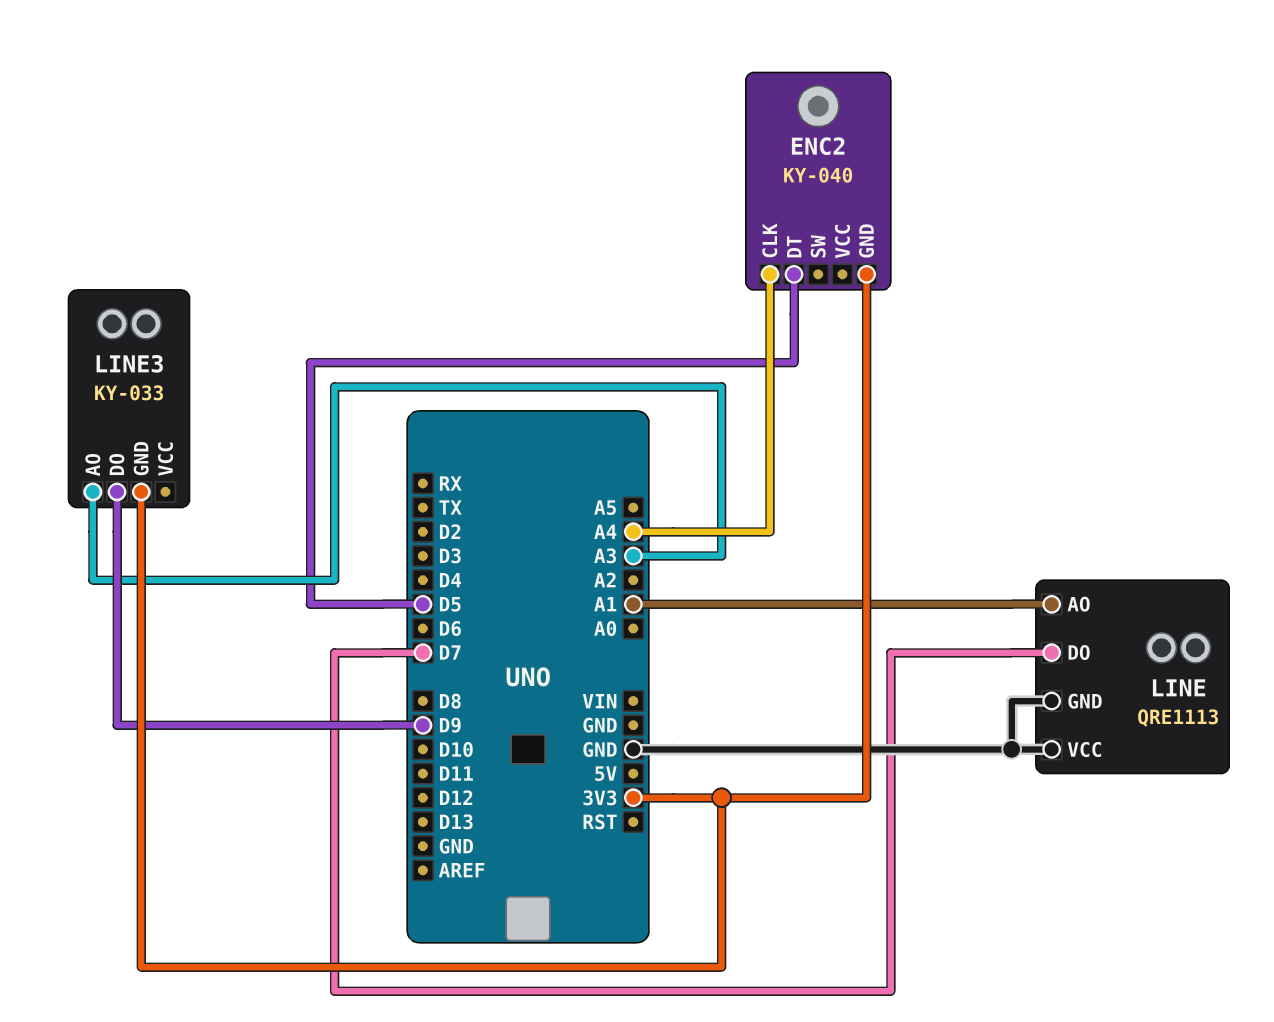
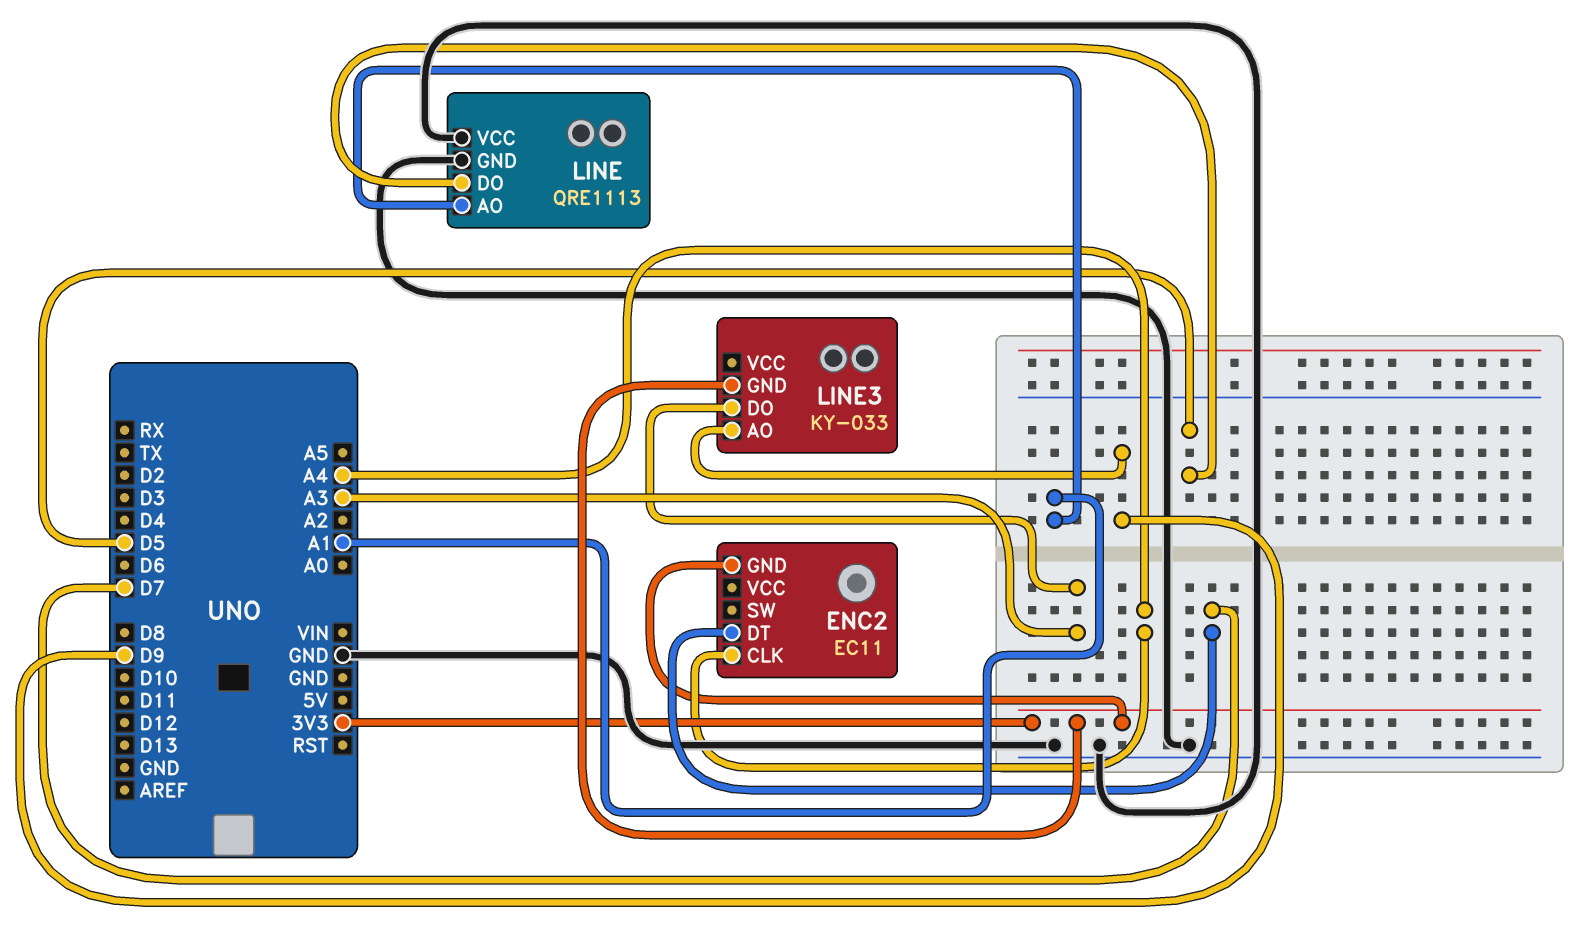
ENC2: KY-040 -> EC11
ENC2 pin DT: D5 -> D7
LINE pin DO: D7 -> D5
LINE3 pin AO: A3 -> D9
LINE3 pin DO: D9 -> A3

